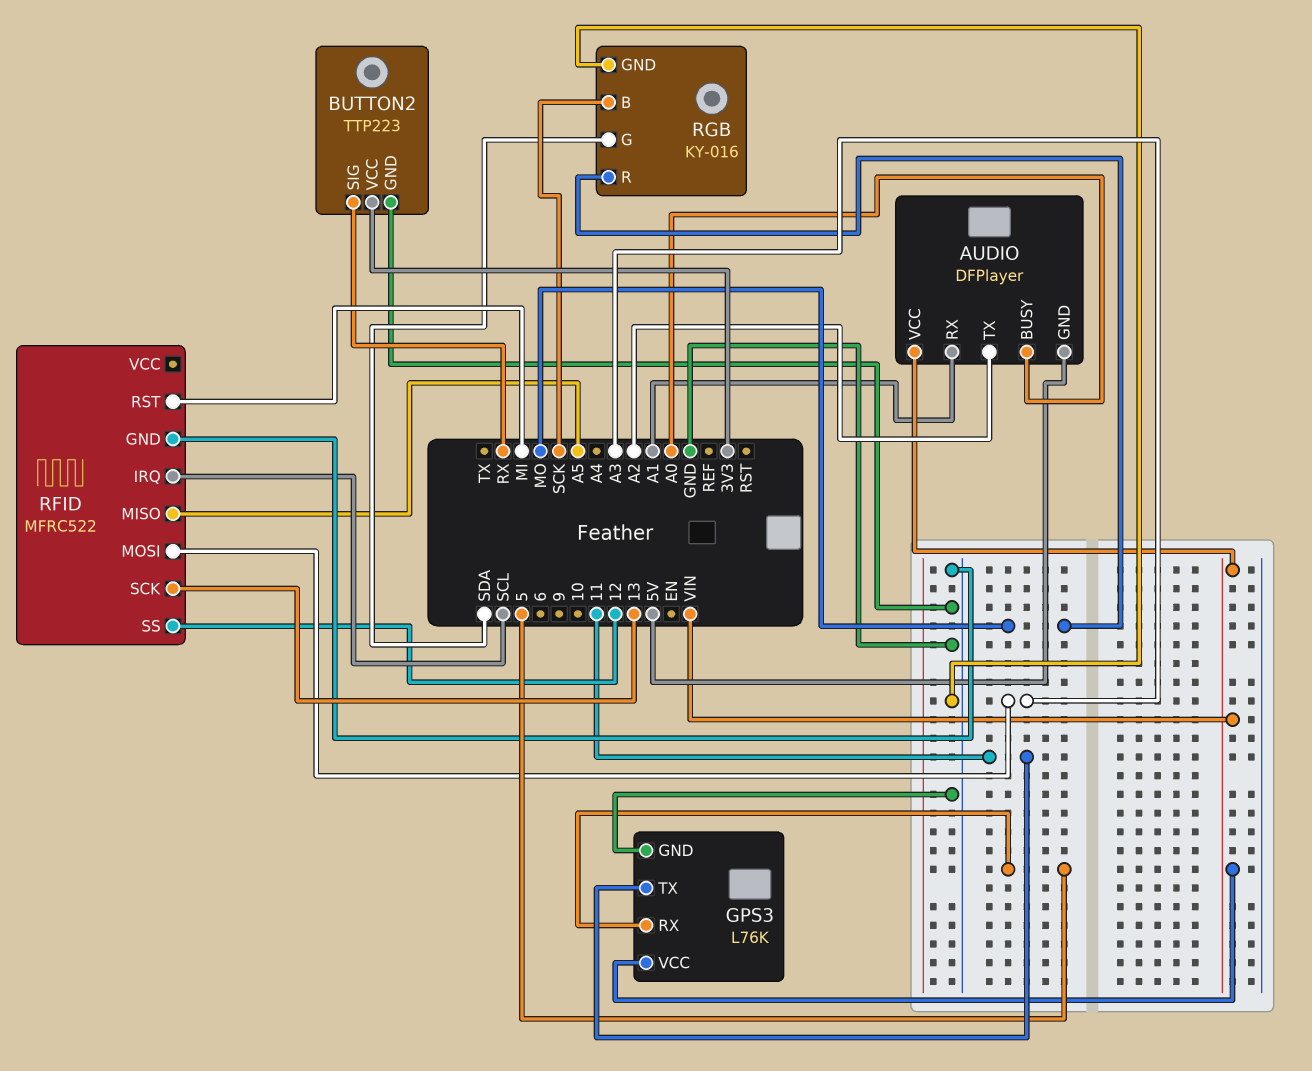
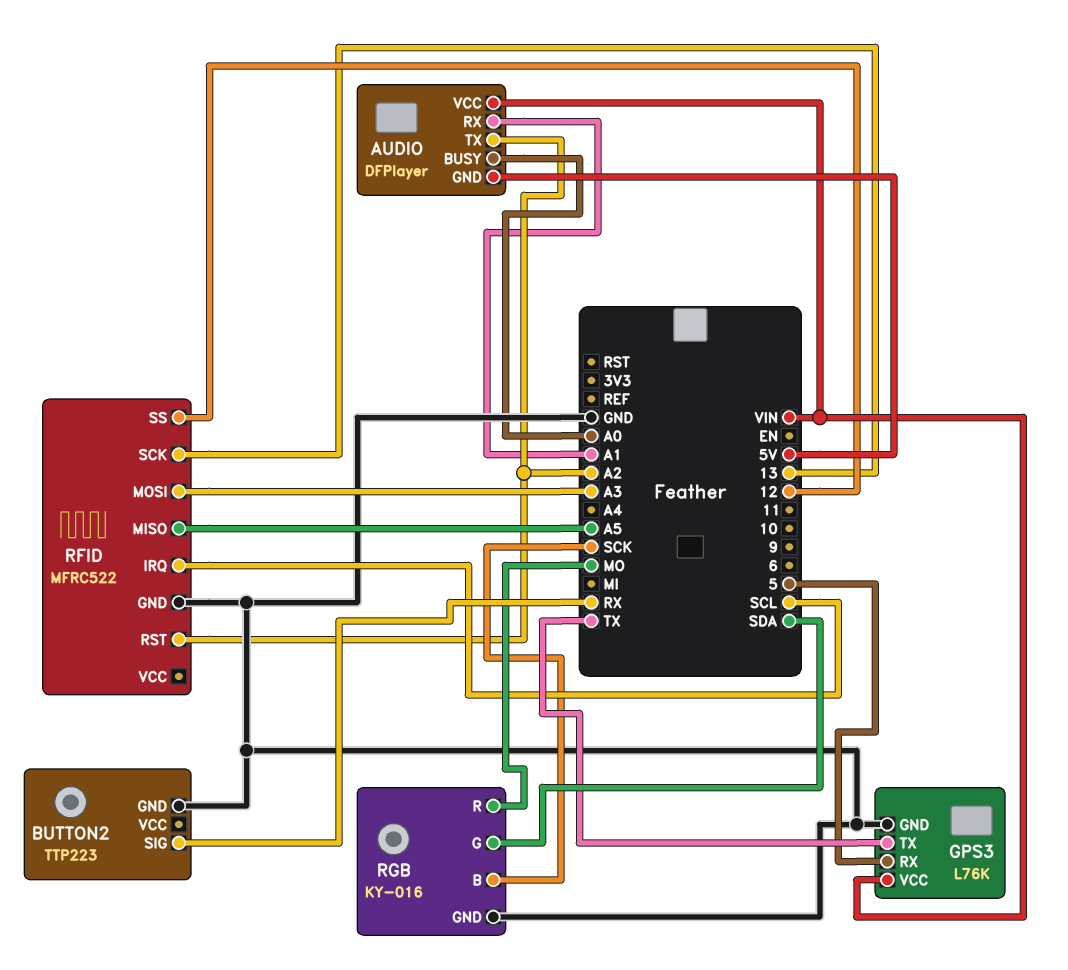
BUTTON2 pin VCC: 3V3 -> none
GPS3 pin TX: 11 -> TX
RFID pin RST: MI -> A2

